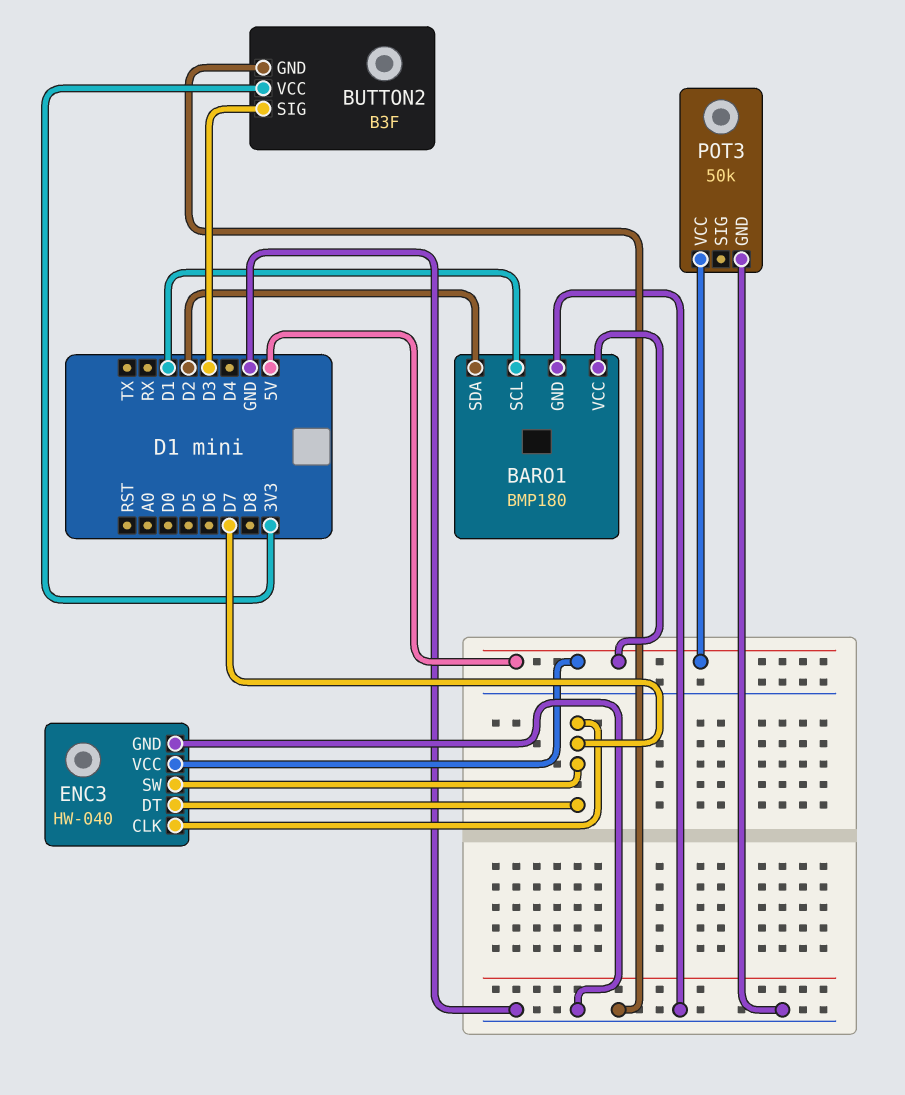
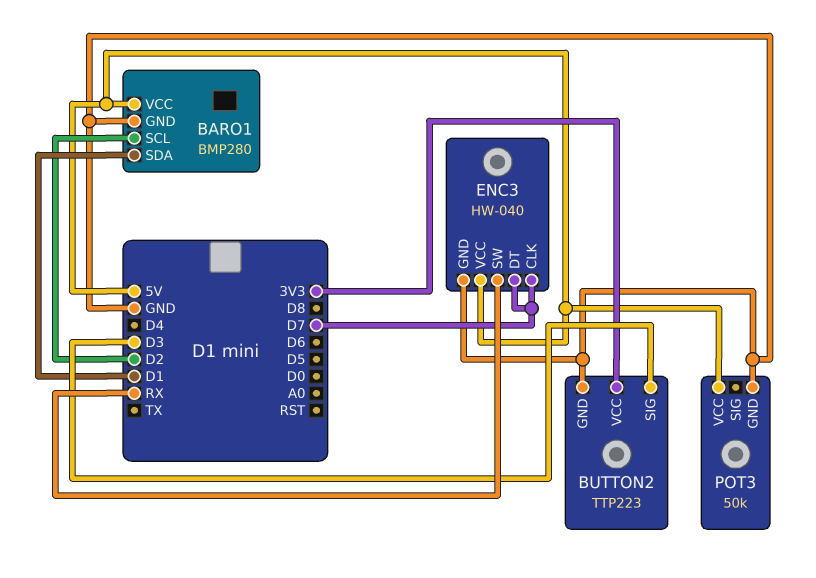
BARO1: BMP180 -> BMP280
BARO1 pin SCL: D1 -> D2
BARO1 pin SDA: D2 -> D1
BUTTON2: B3F -> TTP223
ENC3 pin SW: D7 -> RX

